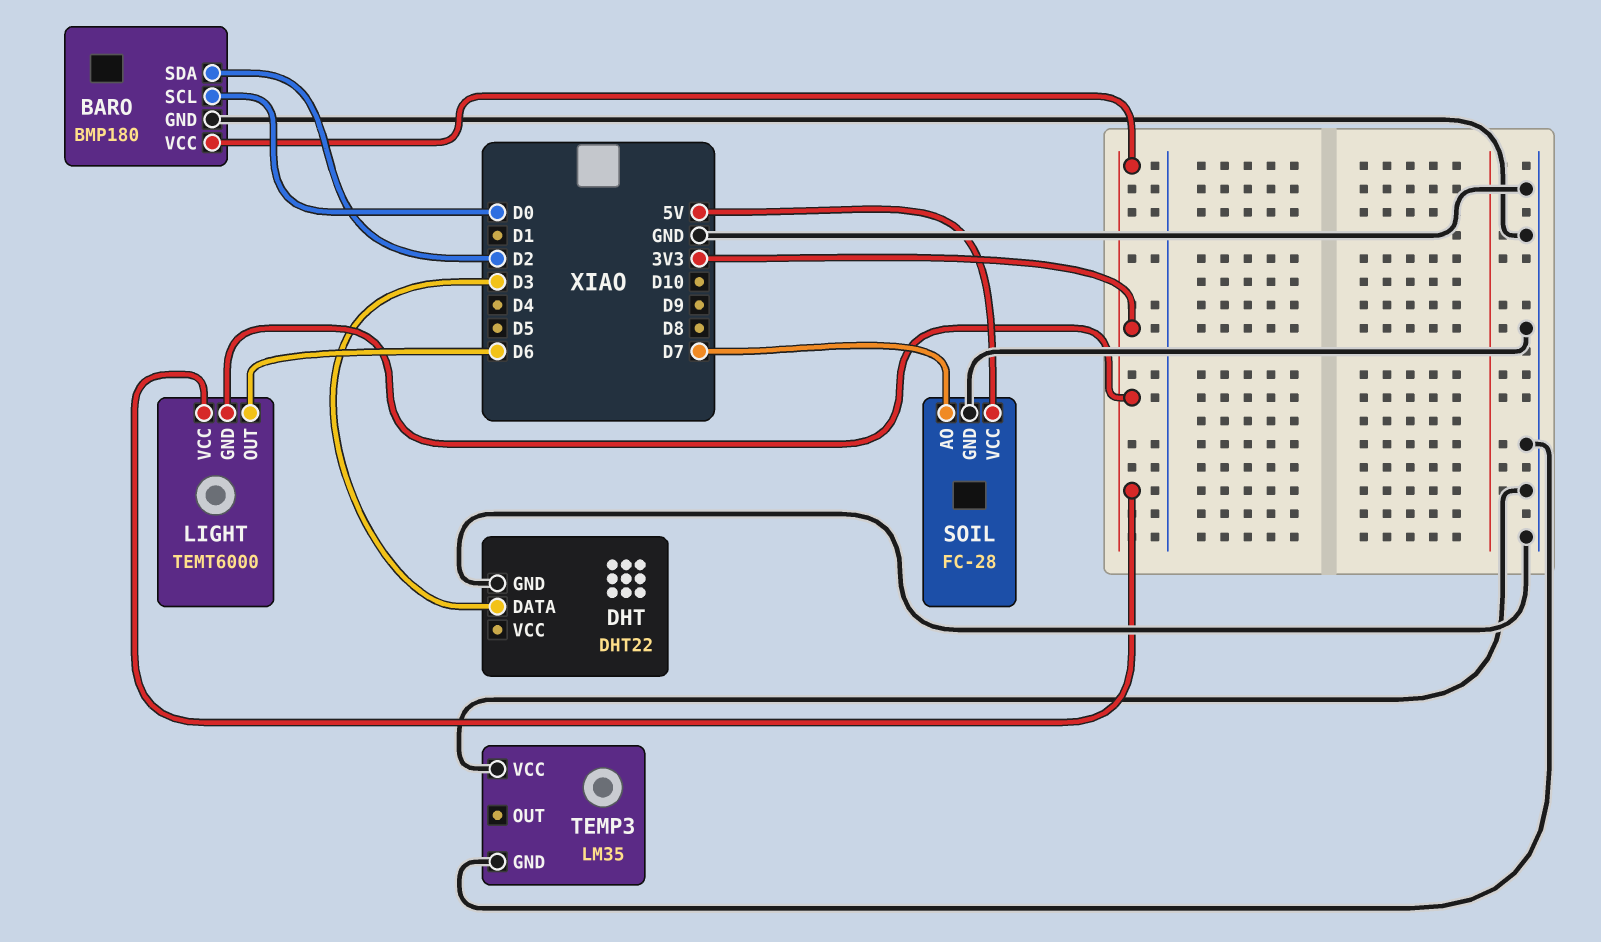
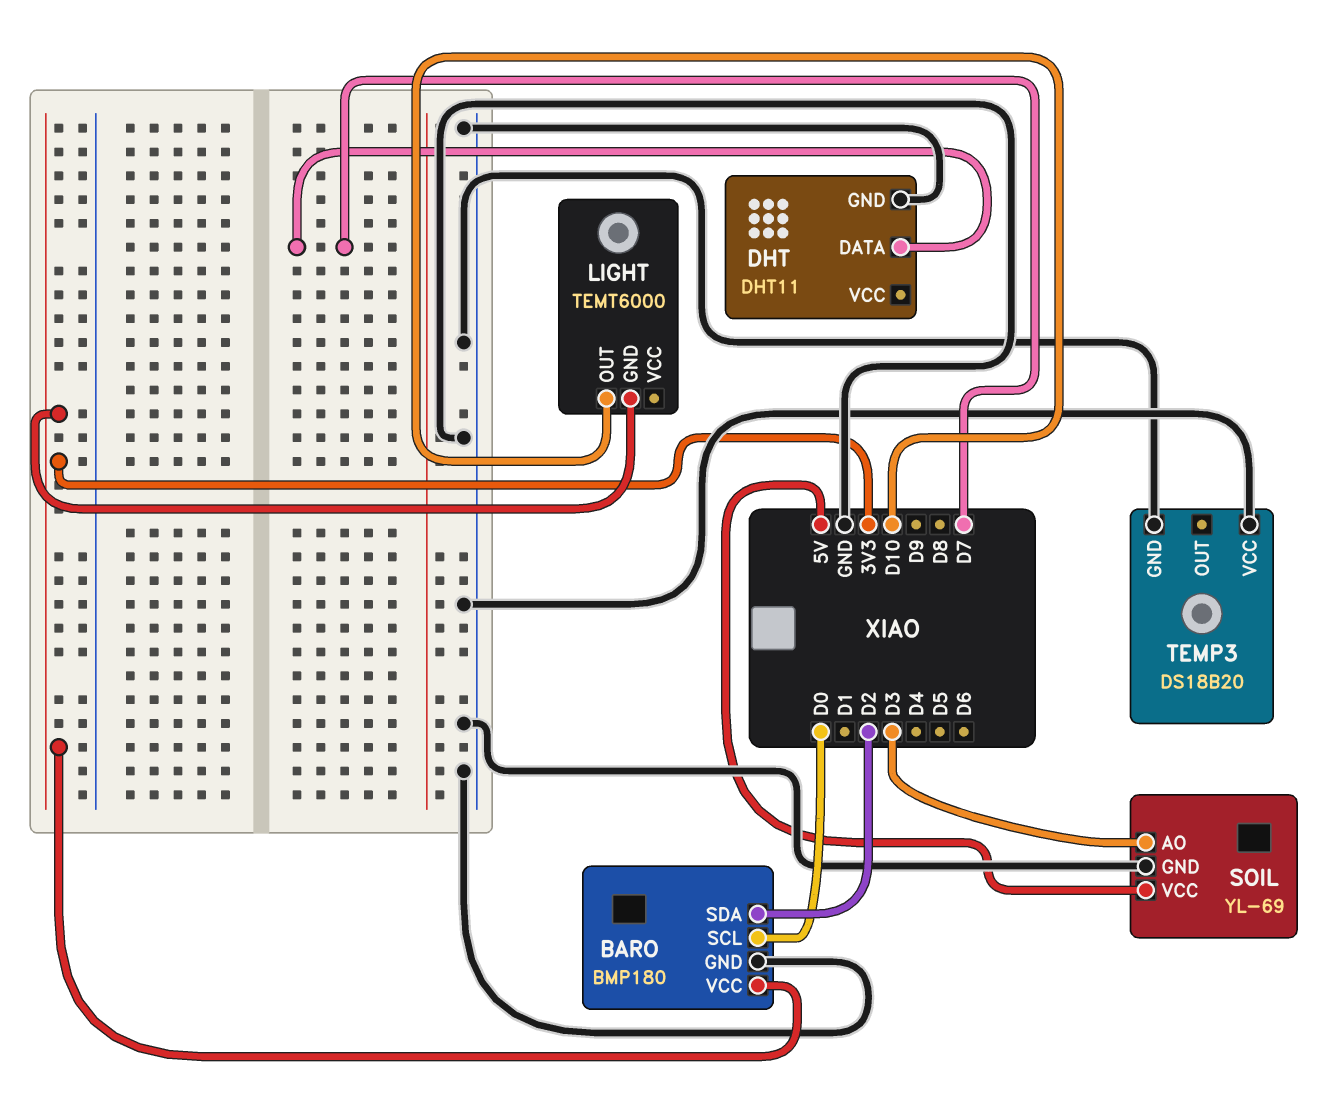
DHT: DHT22 -> DHT11
DHT pin DATA: D3 -> D7
LIGHT pin OUT: D6 -> D10
LIGHT pin VCC: 3V3 -> none
SOIL: FC-28 -> YL-69
SOIL pin AO: D7 -> D3
TEMP3: LM35 -> DS18B20

